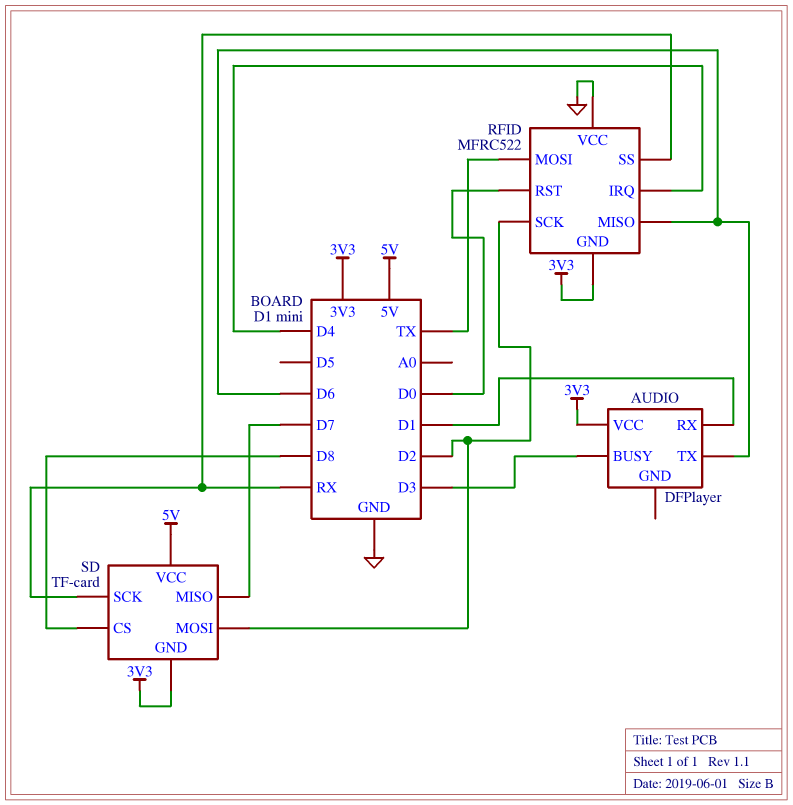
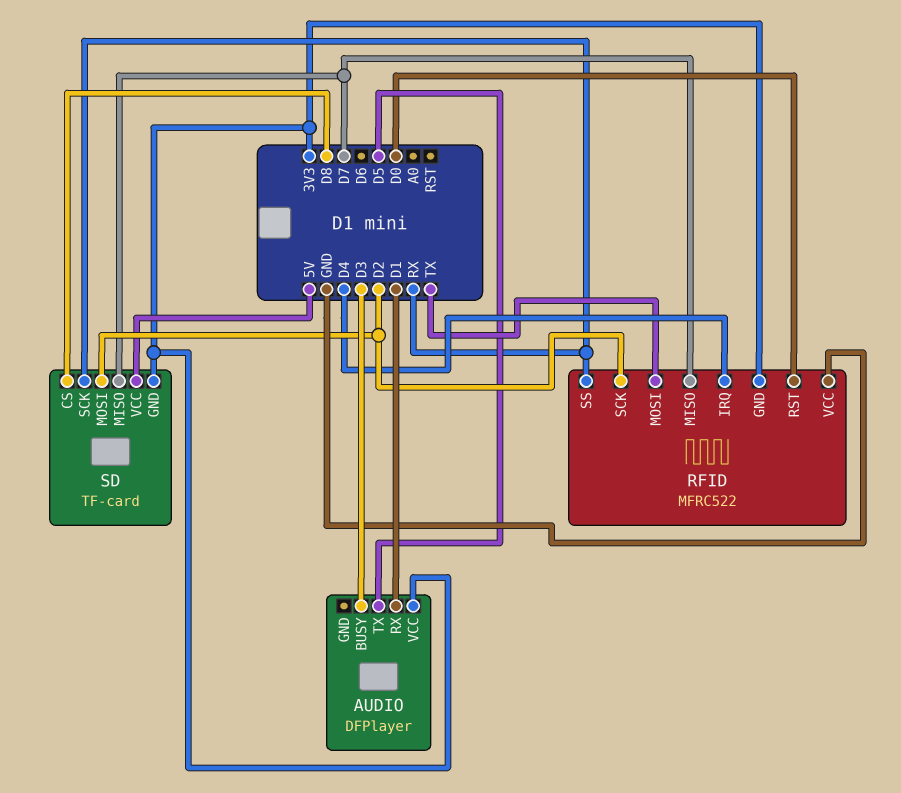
AUDIO pin TX: D6 -> D5
RFID pin MISO: D6 -> D7

